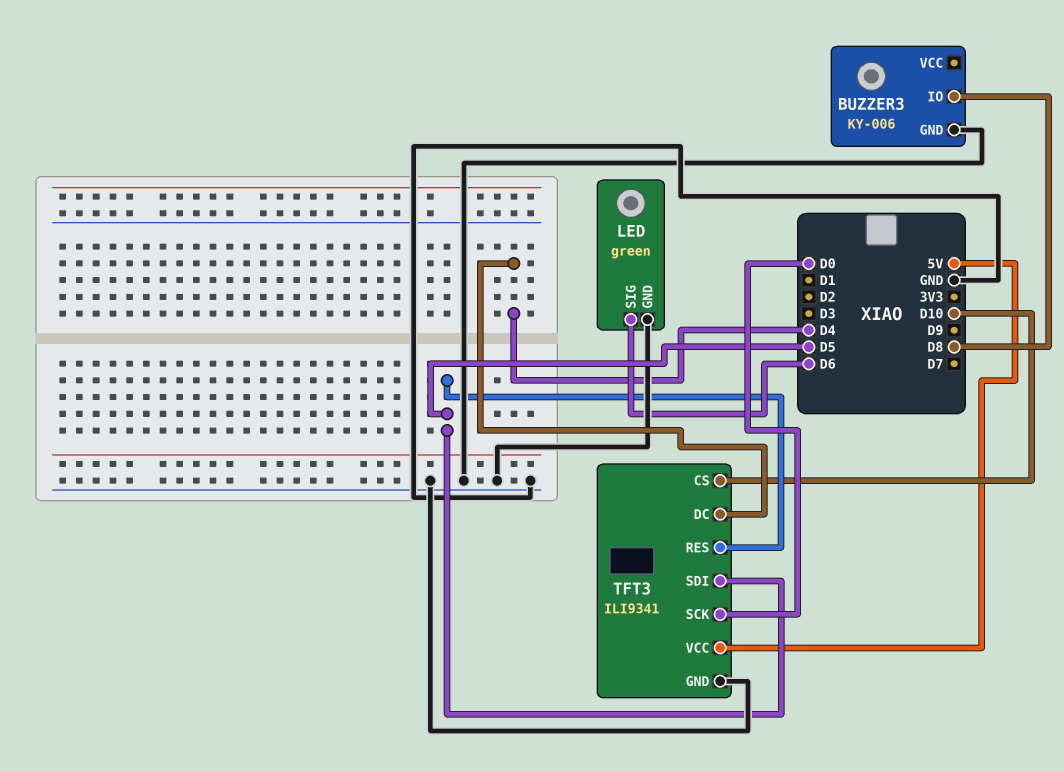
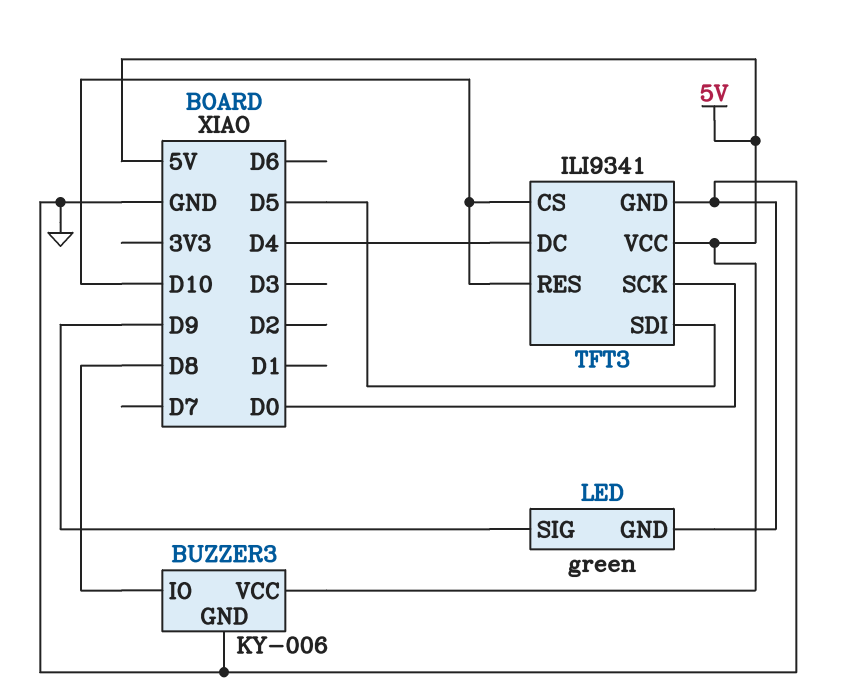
BUZZER3 pin VCC: none -> 5V
LED pin SIG: D6 -> D9
TFT3 pin RES: D5 -> D10

